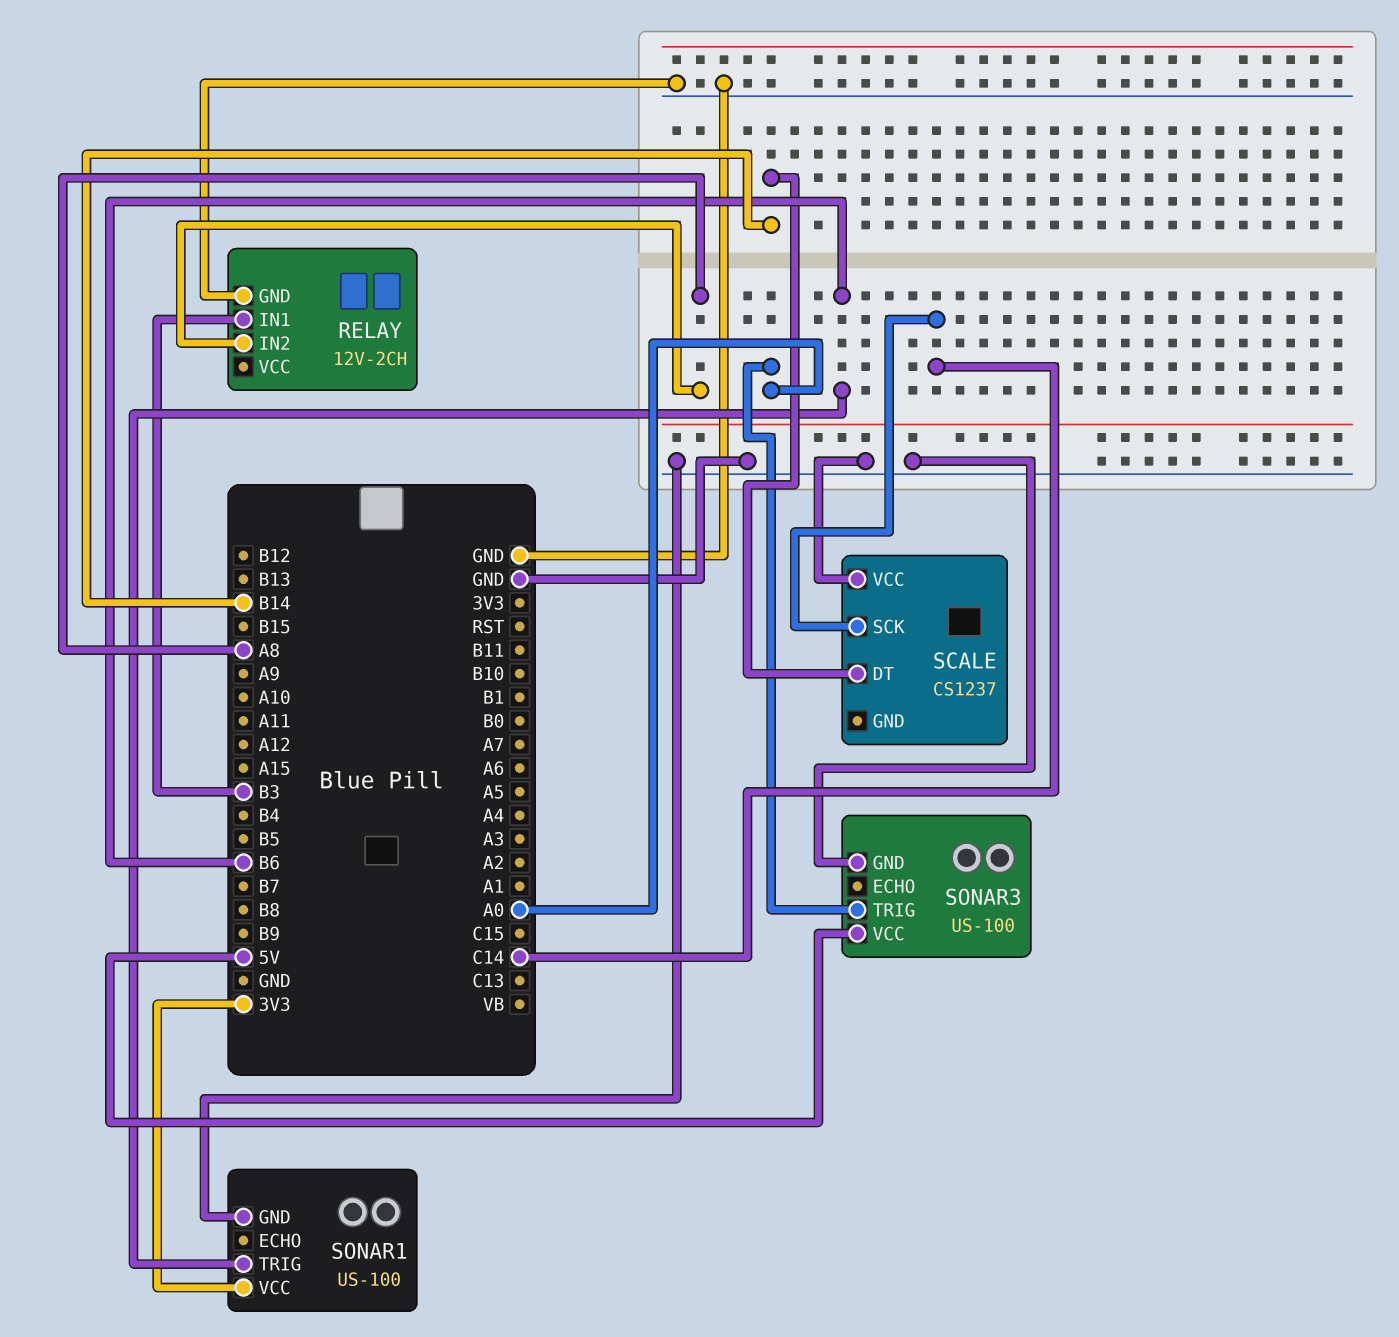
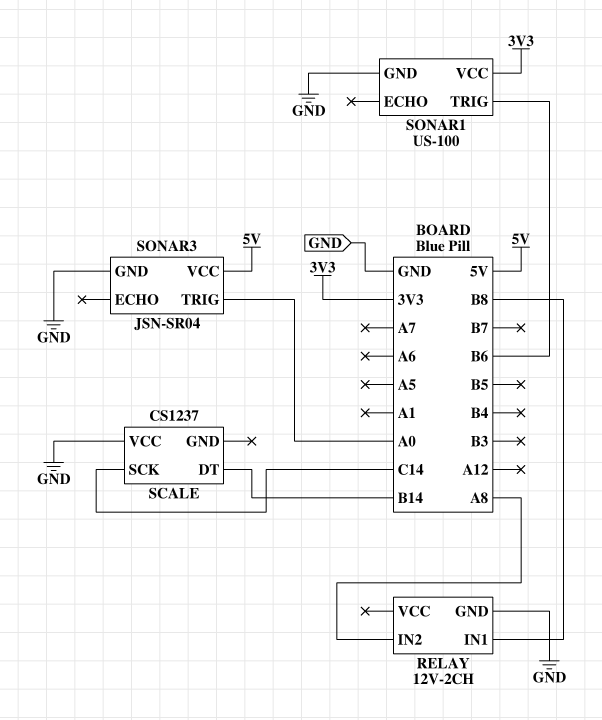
RELAY pin IN1: B3 -> B8
SONAR3: US-100 -> JSN-SR04

